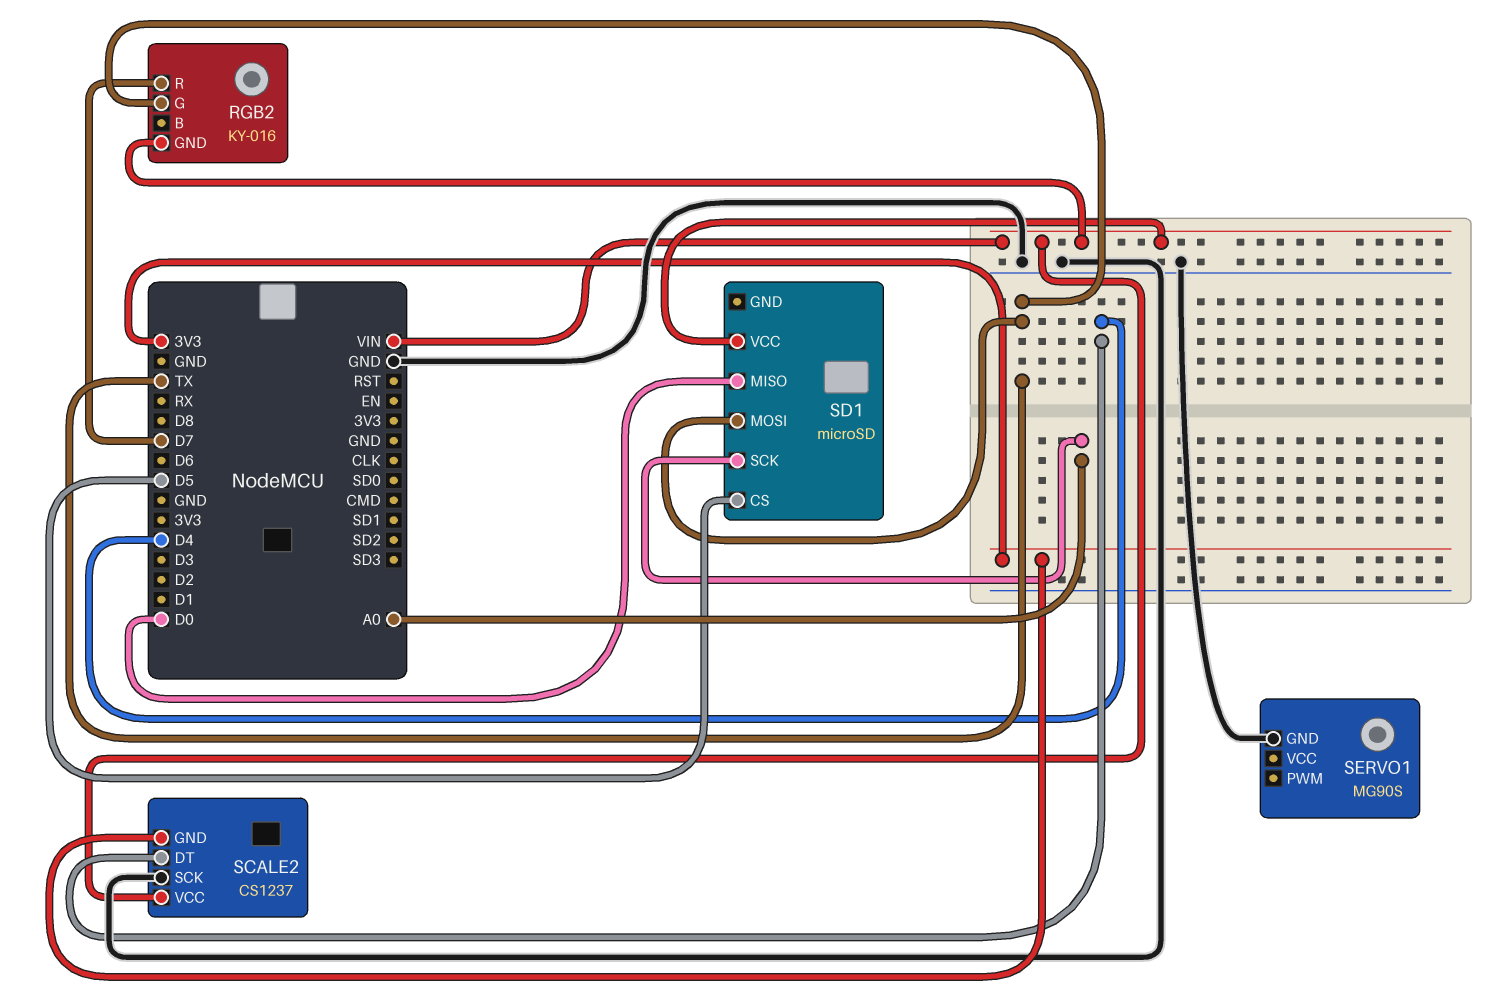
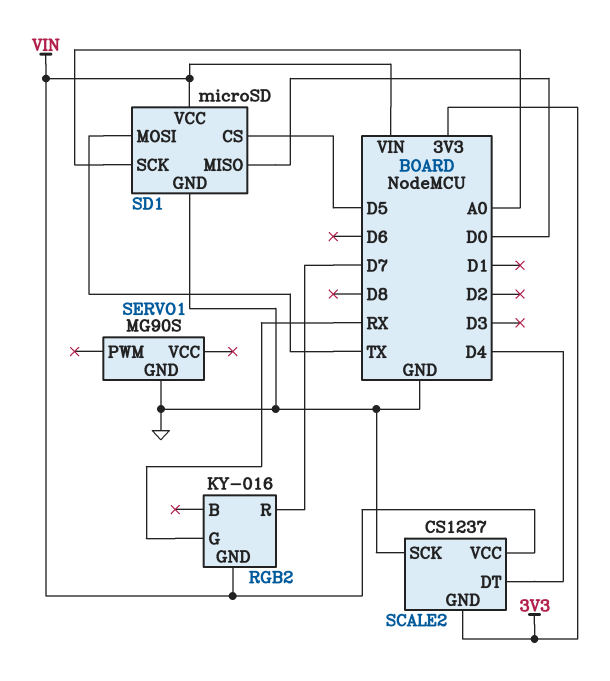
RGB2 pin G: TX -> RX
SD1 pin GND: none -> GND

